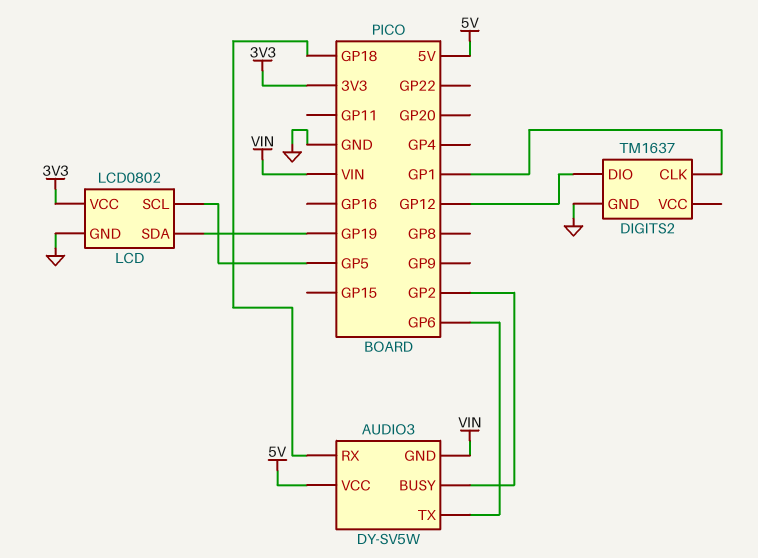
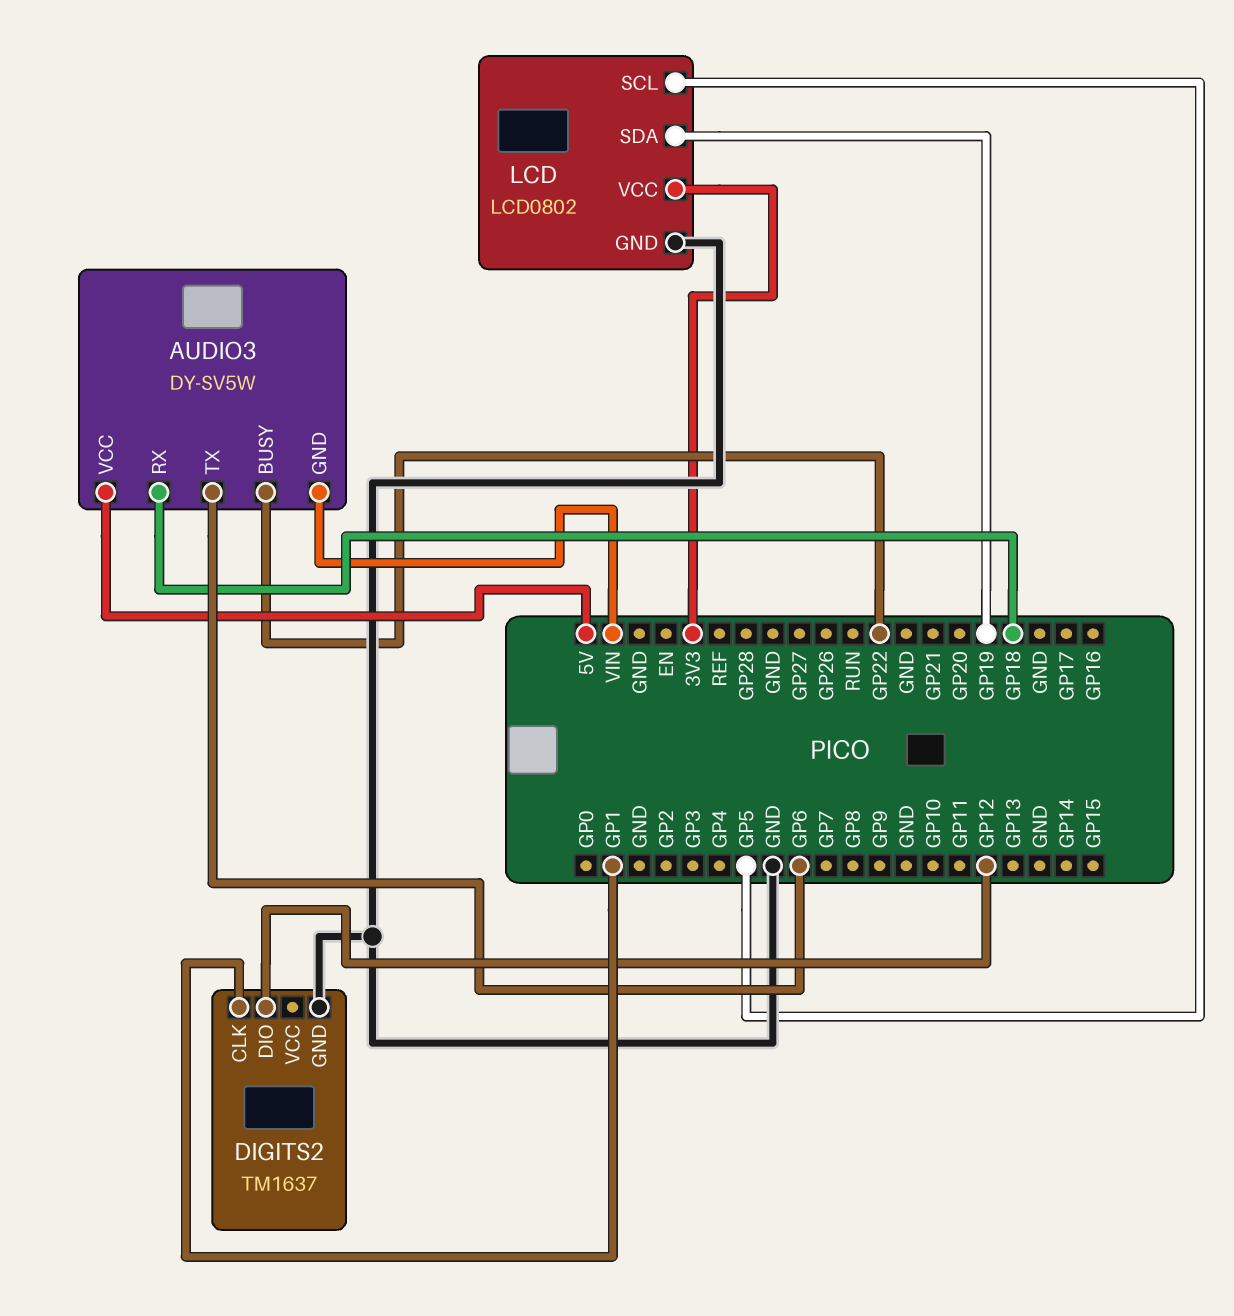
AUDIO3 pin BUSY: GP2 -> GP22

